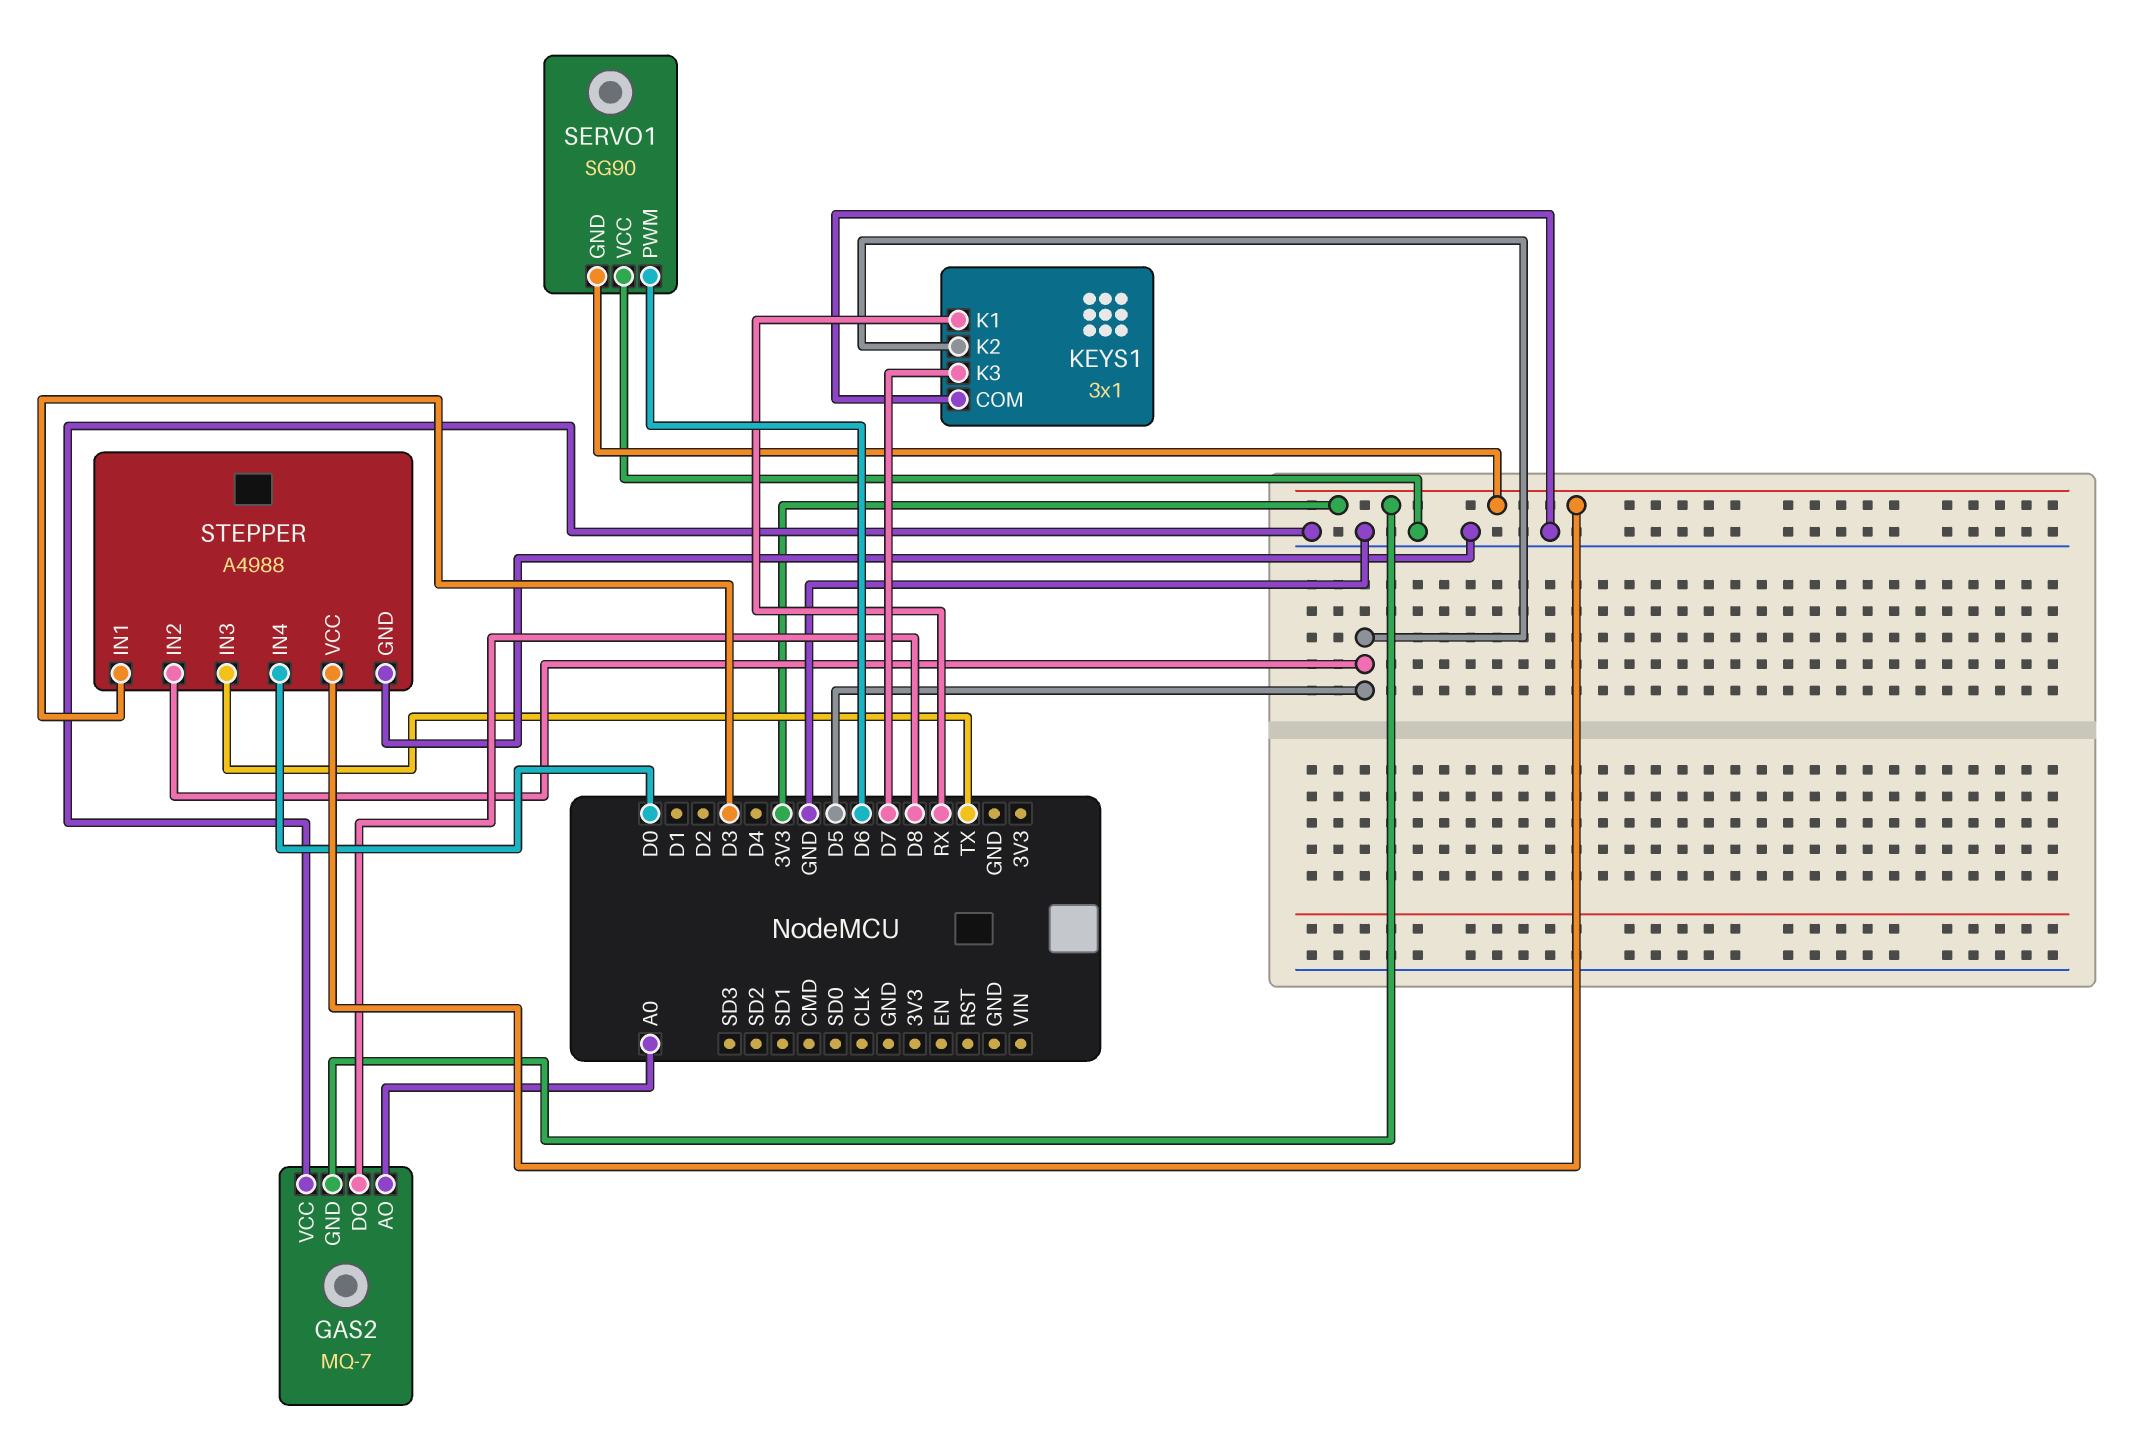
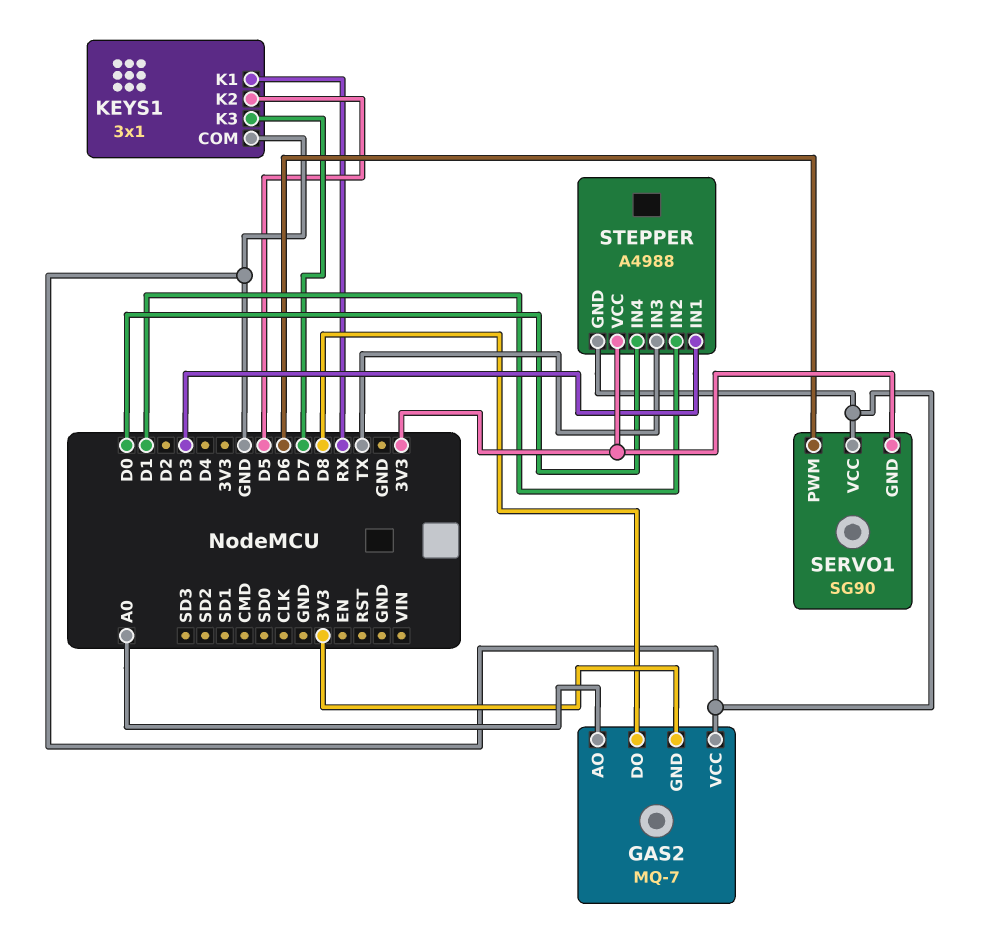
STEPPER pin IN2: D5 -> D1

